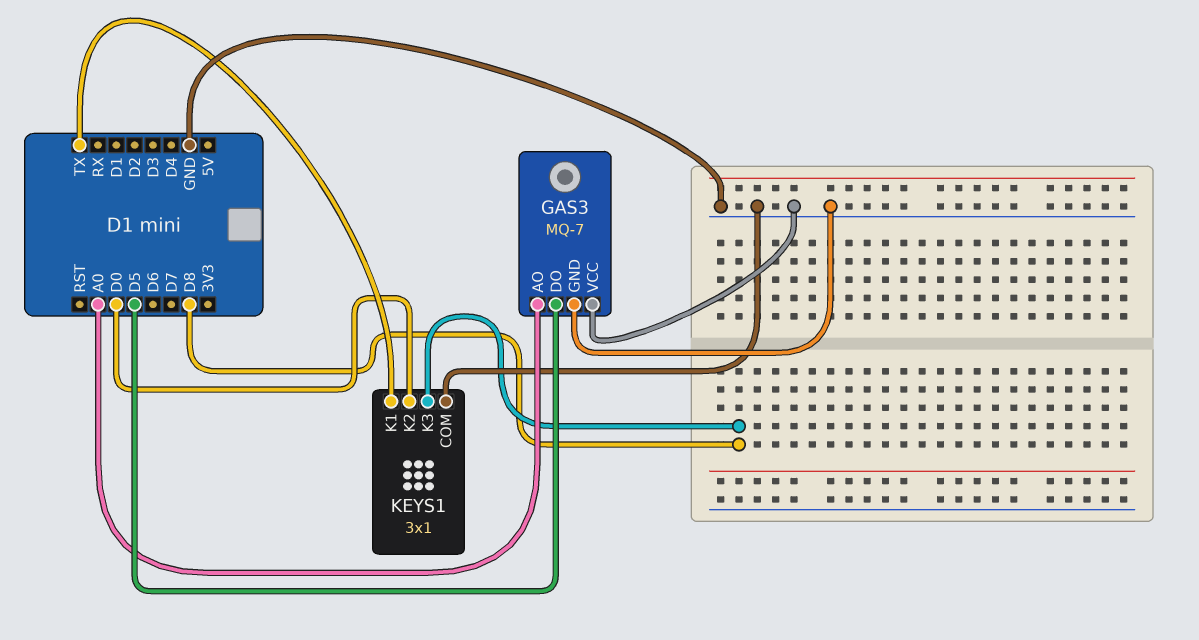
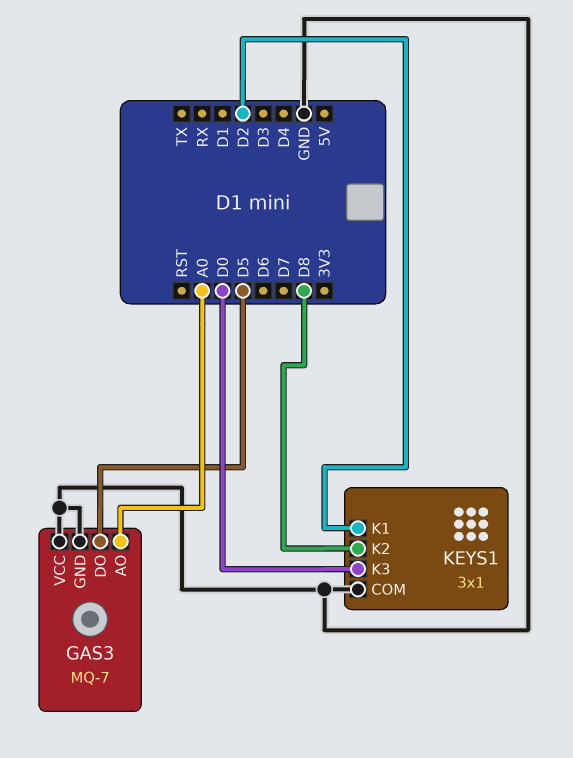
KEYS1 pin K1: TX -> D2
KEYS1 pin K2: D0 -> D8
KEYS1 pin K3: D8 -> D0

